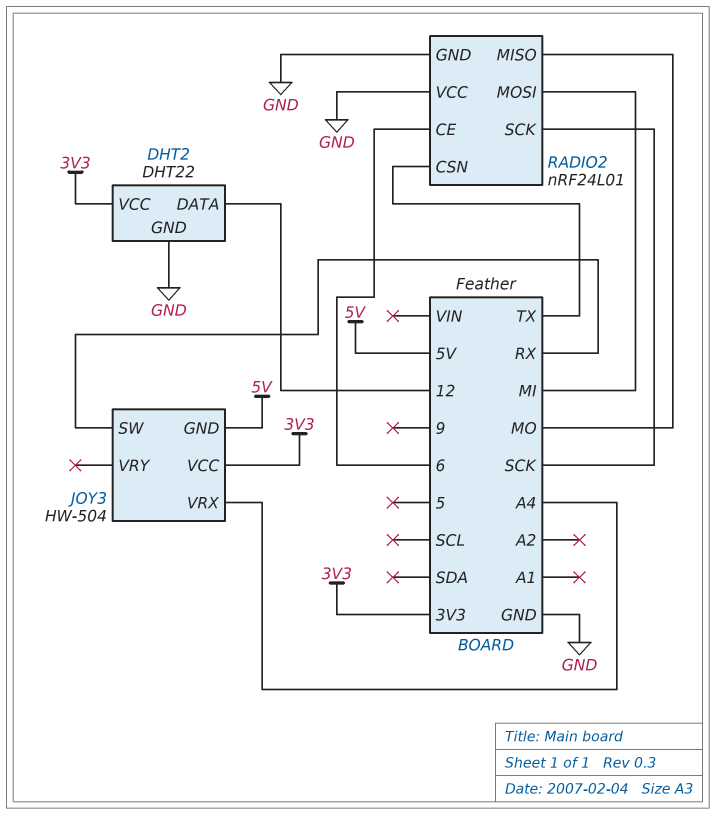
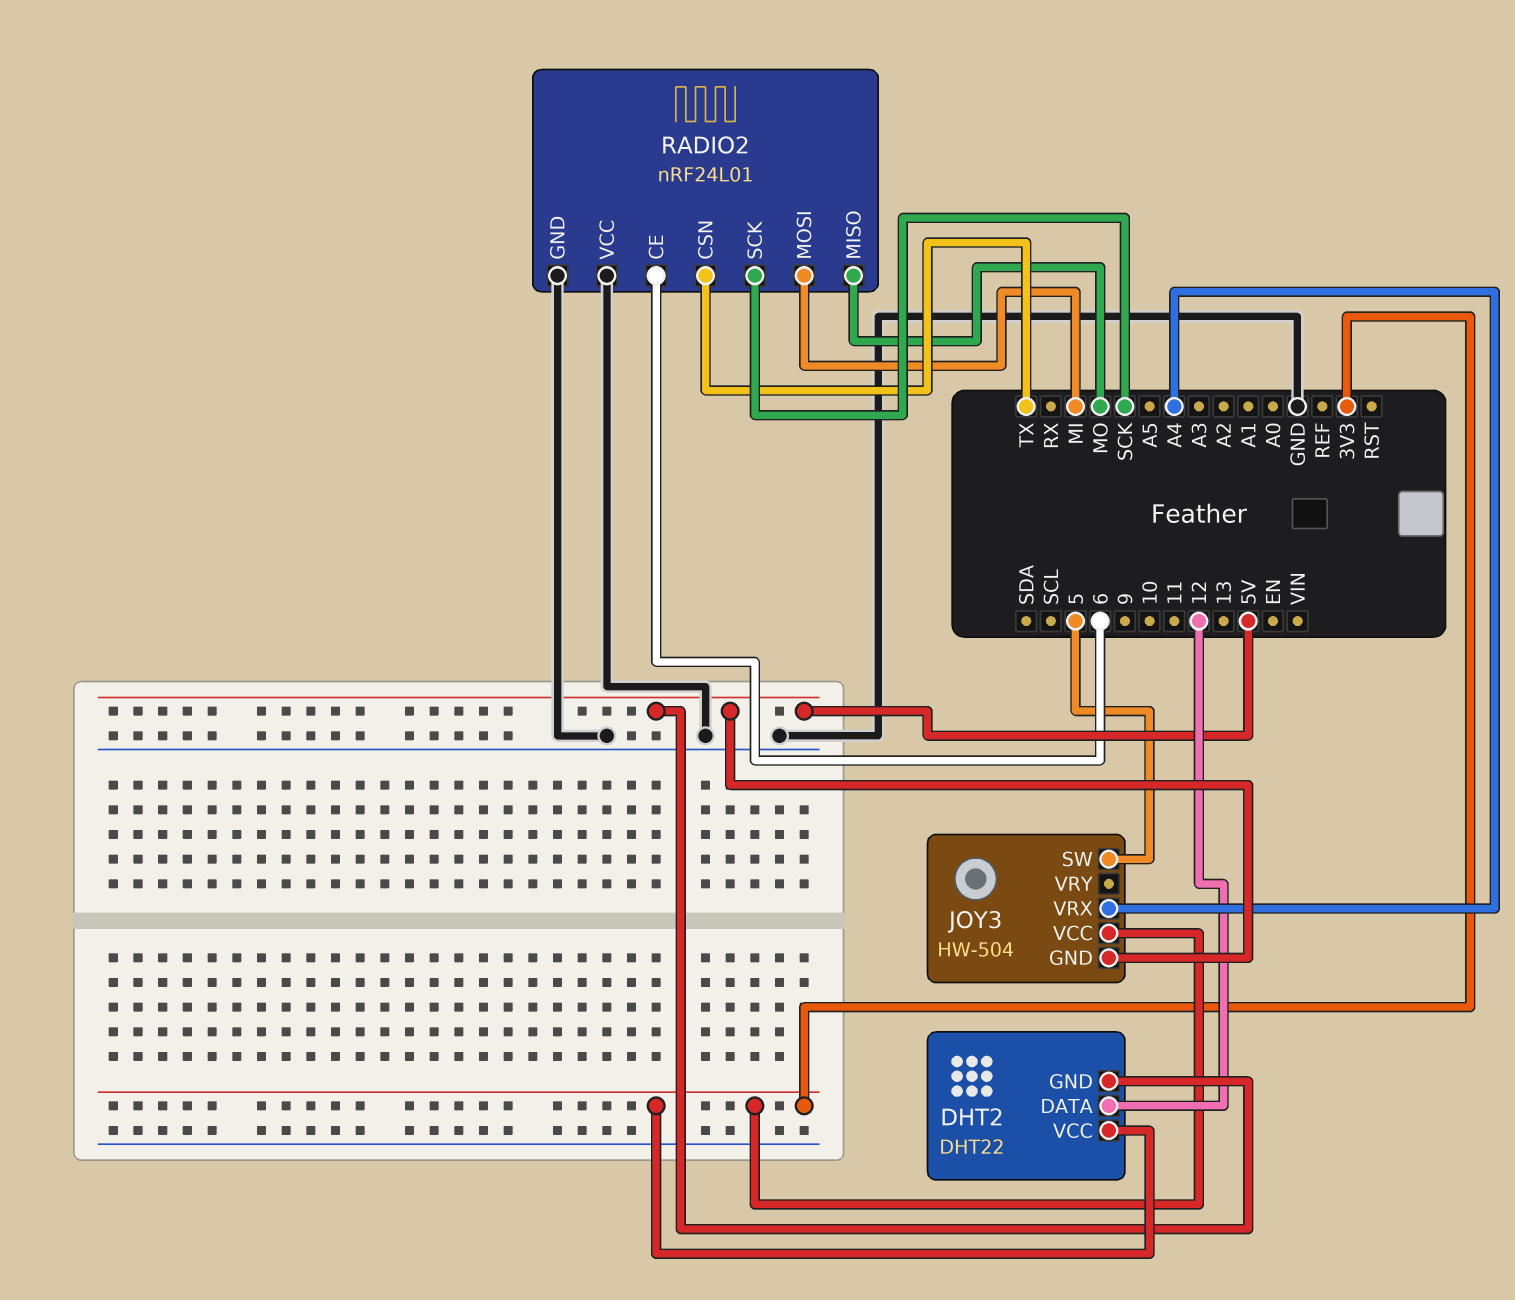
DHT2 pin GND: GND -> 5V
JOY3 pin SW: RX -> 5

